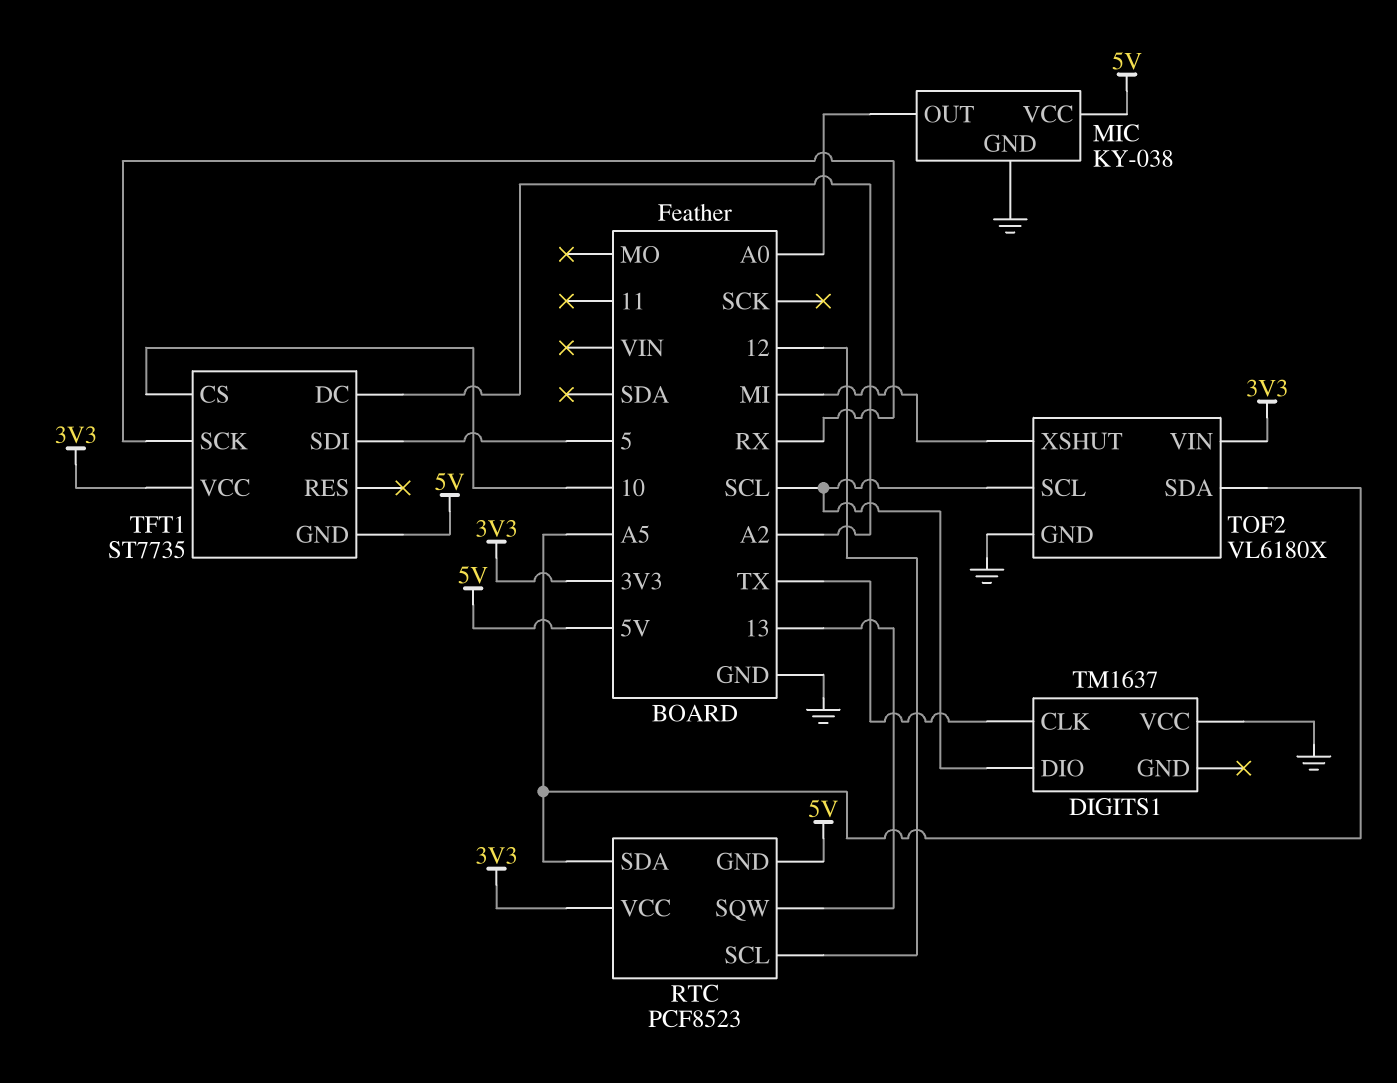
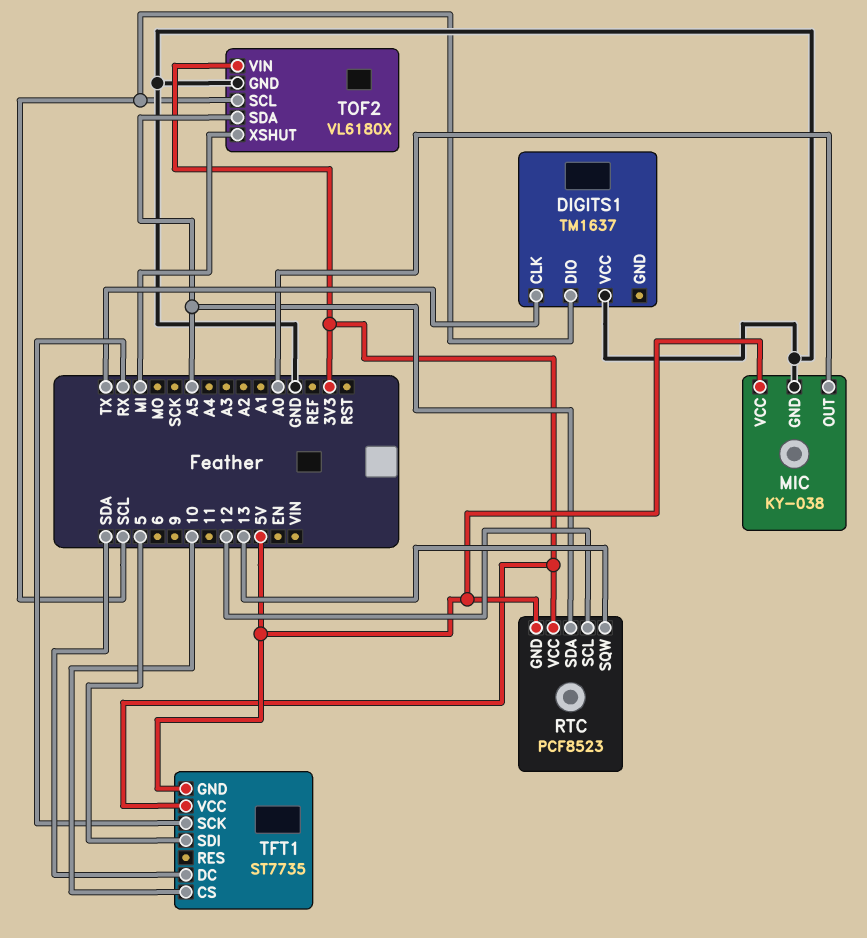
TFT1 pin DC: A2 -> SDA

